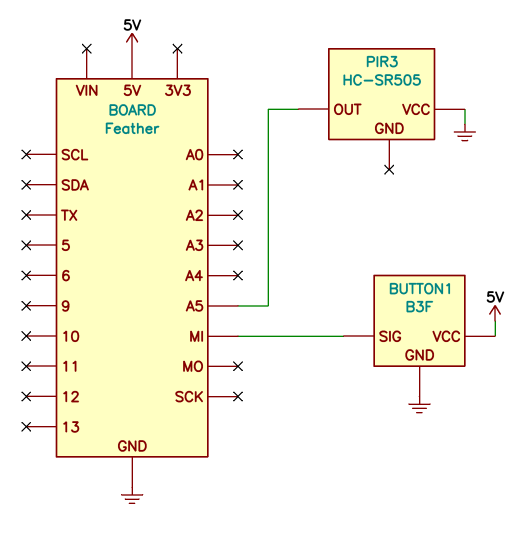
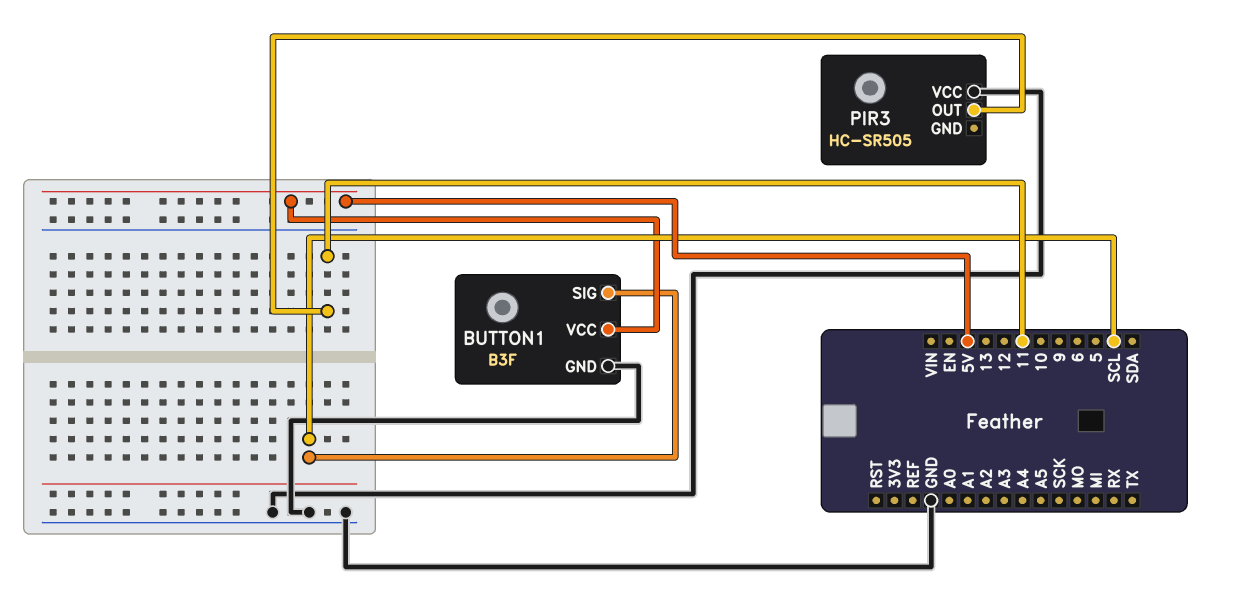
BUTTON1 pin SIG: MI -> SCL
PIR3 pin OUT: A5 -> 11

